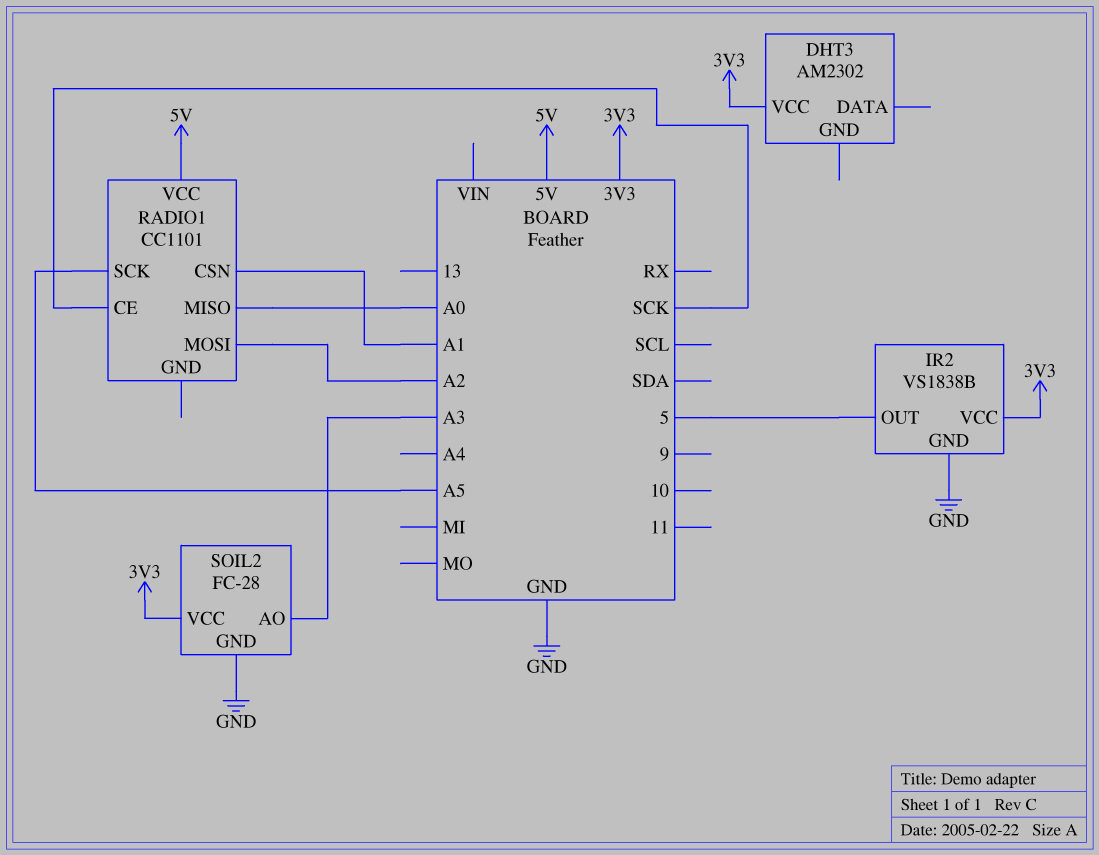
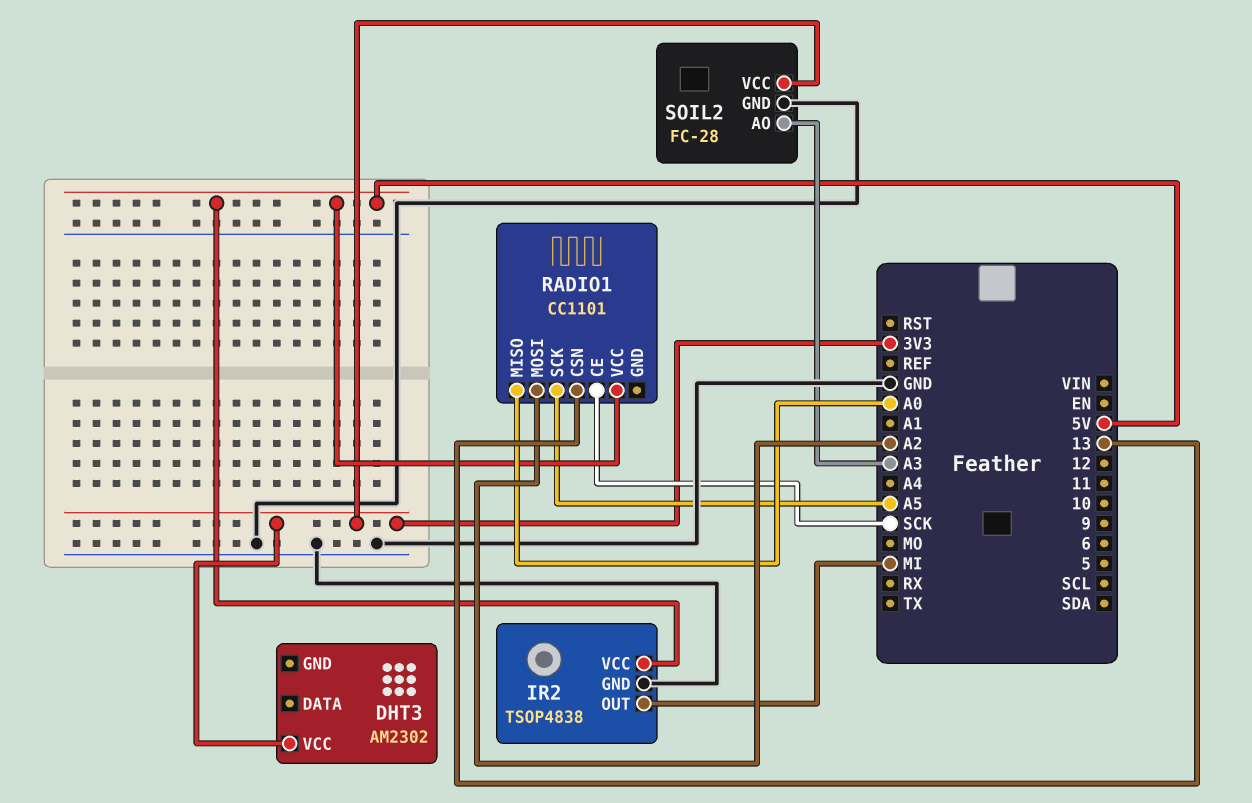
IR2: VS1838B -> TSOP4838
IR2 pin OUT: 5 -> MI
IR2 pin VCC: 3V3 -> 5V
RADIO1 pin CSN: A1 -> 13

